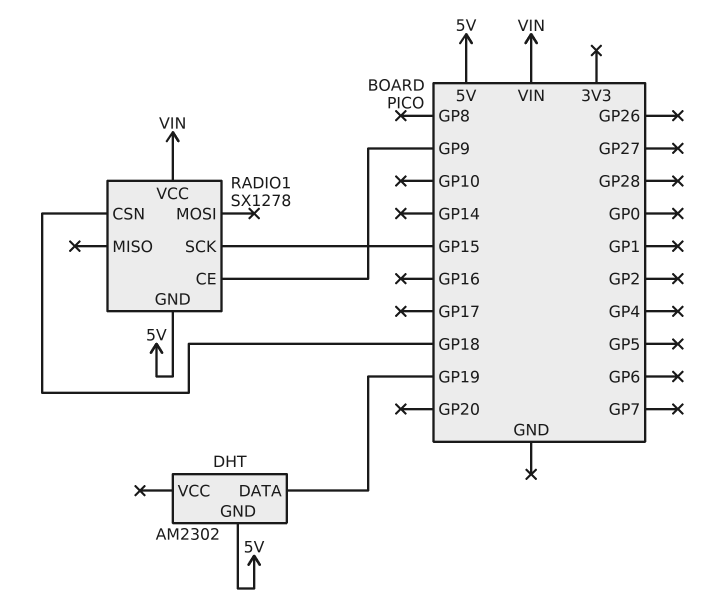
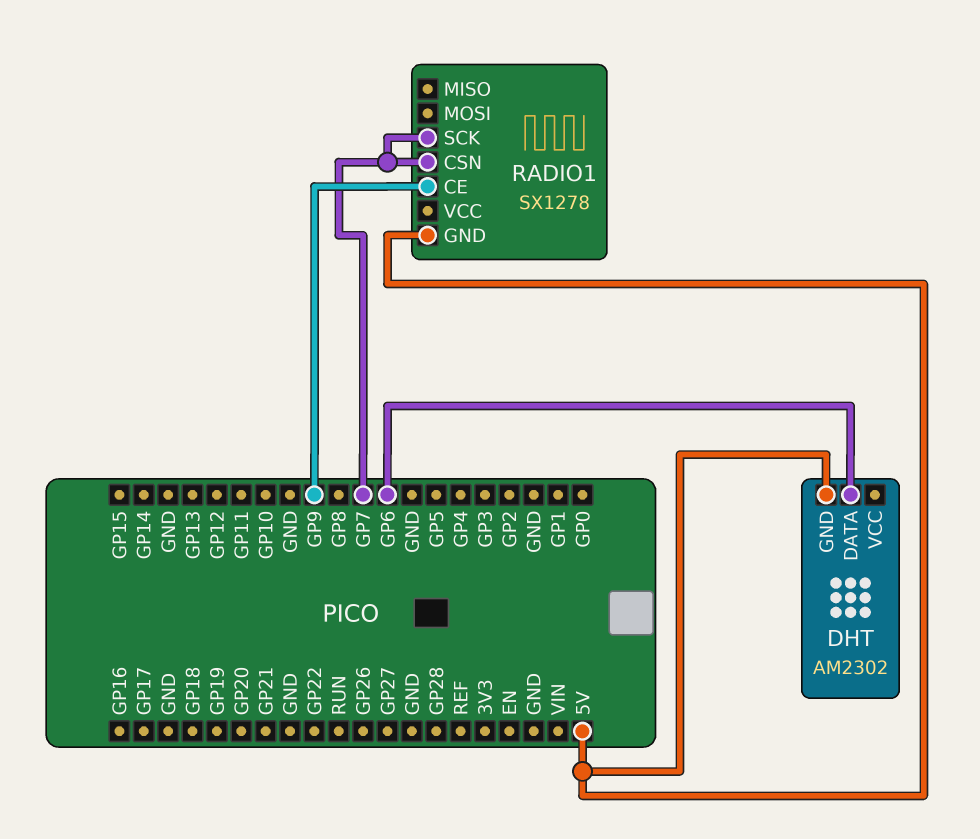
DHT pin DATA: GP19 -> GP6
RADIO1 pin CSN: GP18 -> GP7
RADIO1 pin SCK: GP15 -> GP7
RADIO1 pin VCC: VIN -> none

